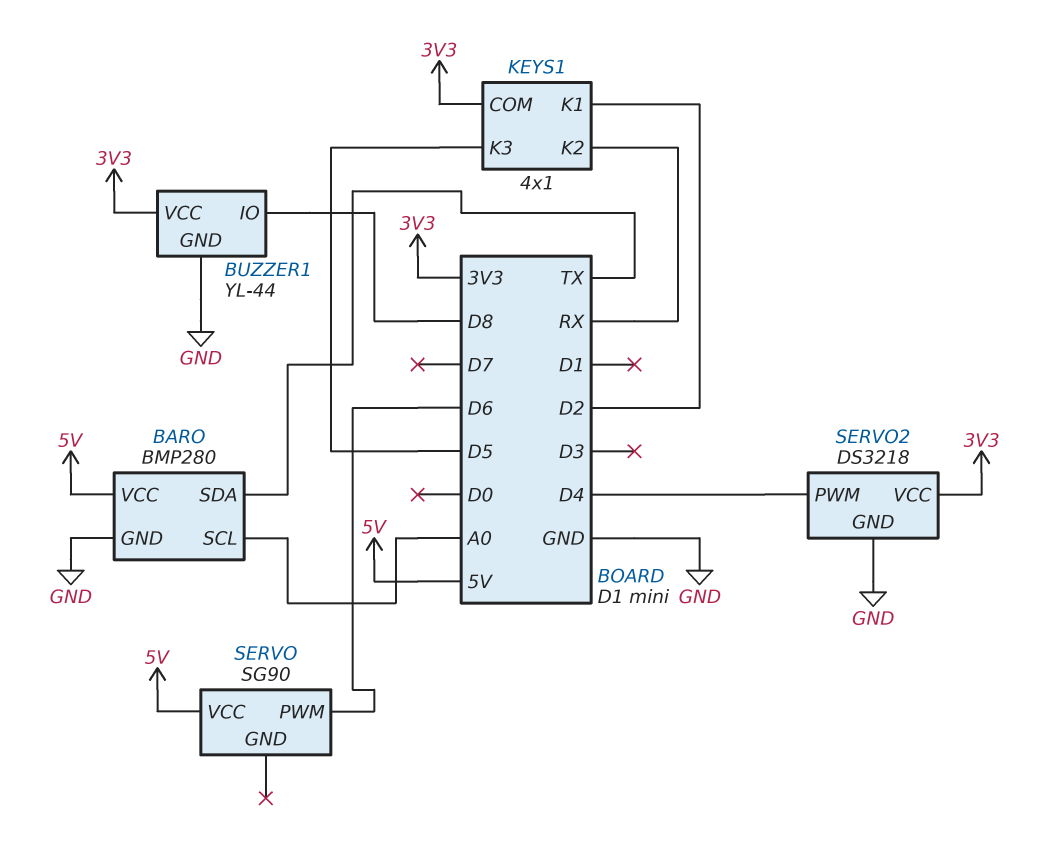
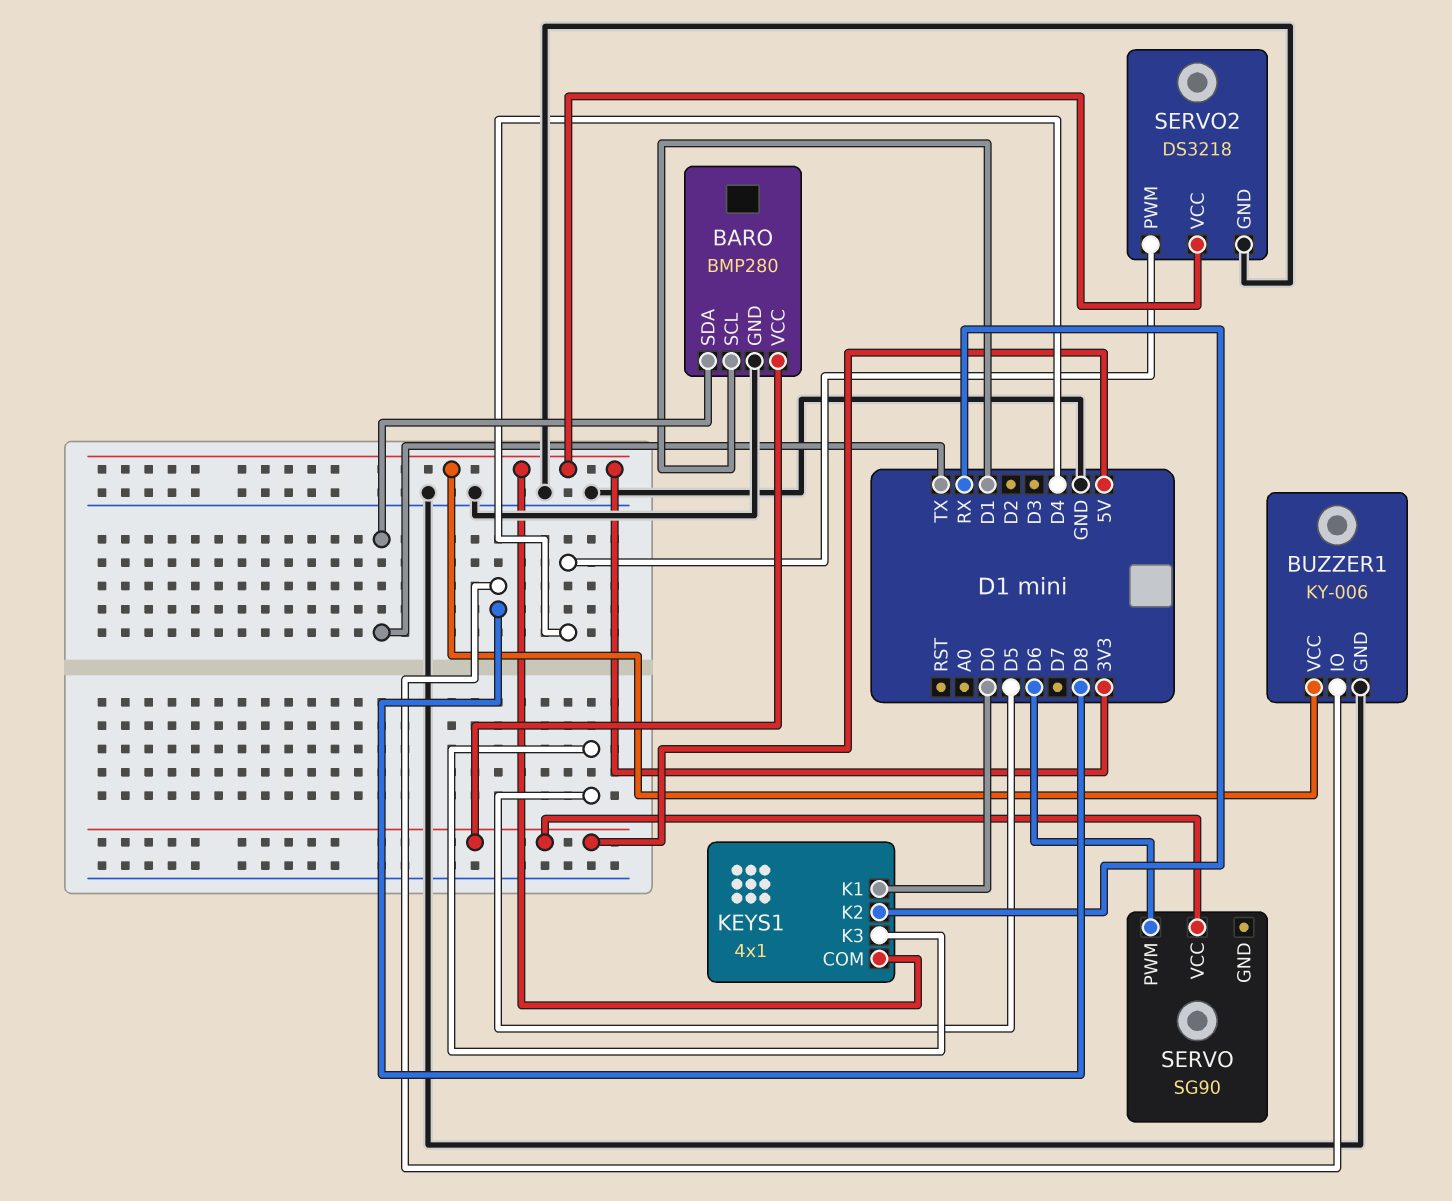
BARO pin SCL: A0 -> D1
BUZZER1: YL-44 -> KY-006
KEYS1 pin K1: D2 -> D0

